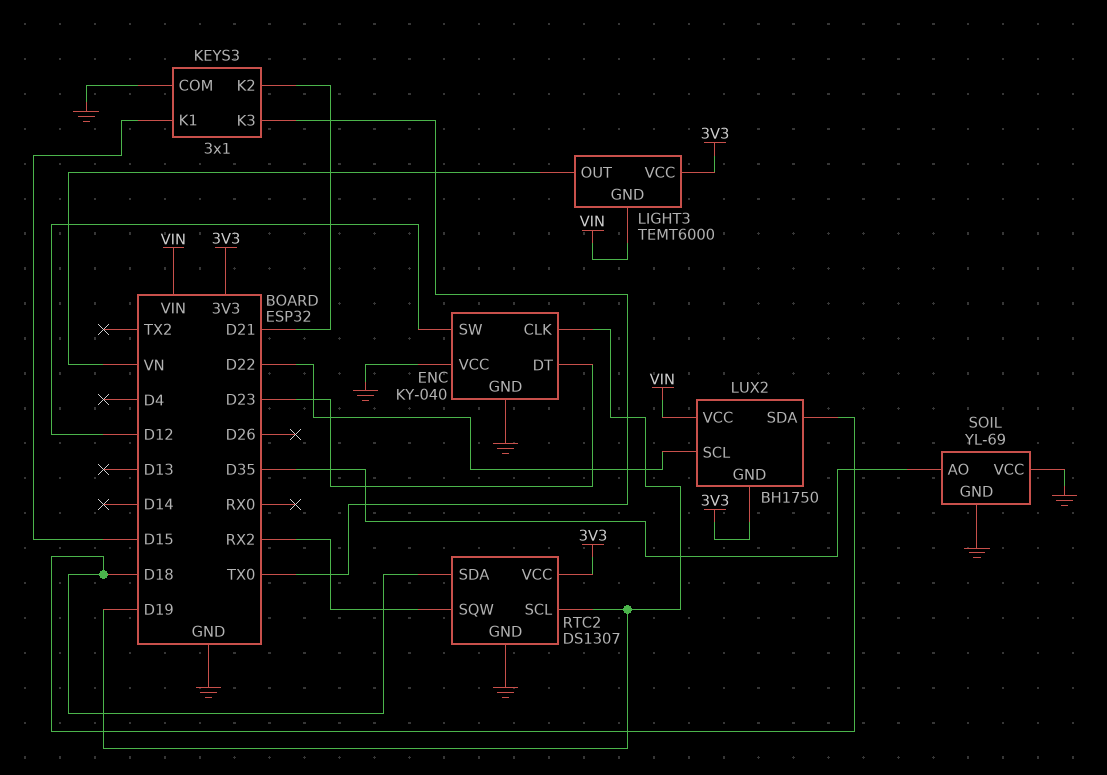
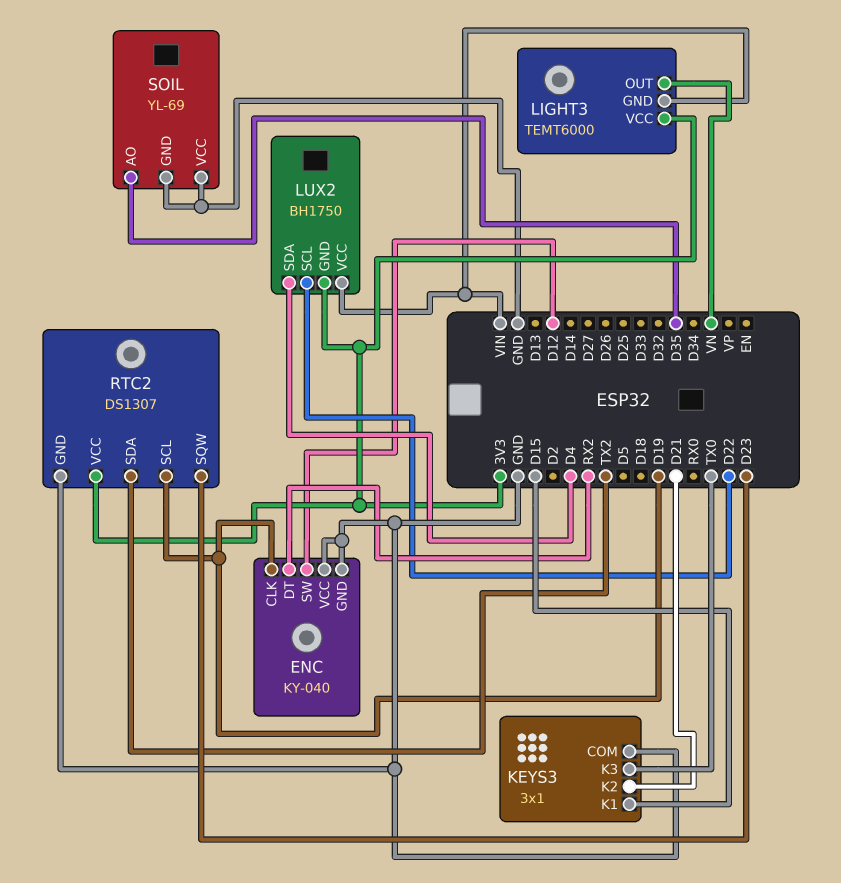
ENC pin DT: D23 -> RX2
LUX2 pin SDA: D18 -> D4
RTC2 pin SDA: D18 -> TX2
RTC2 pin SQW: RX2 -> D23

